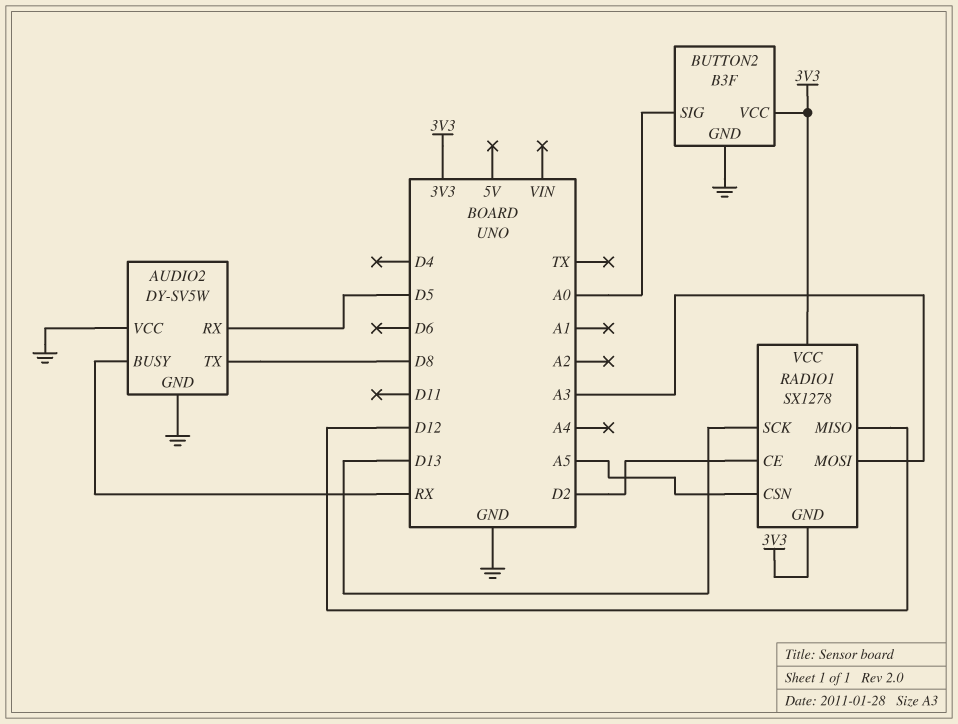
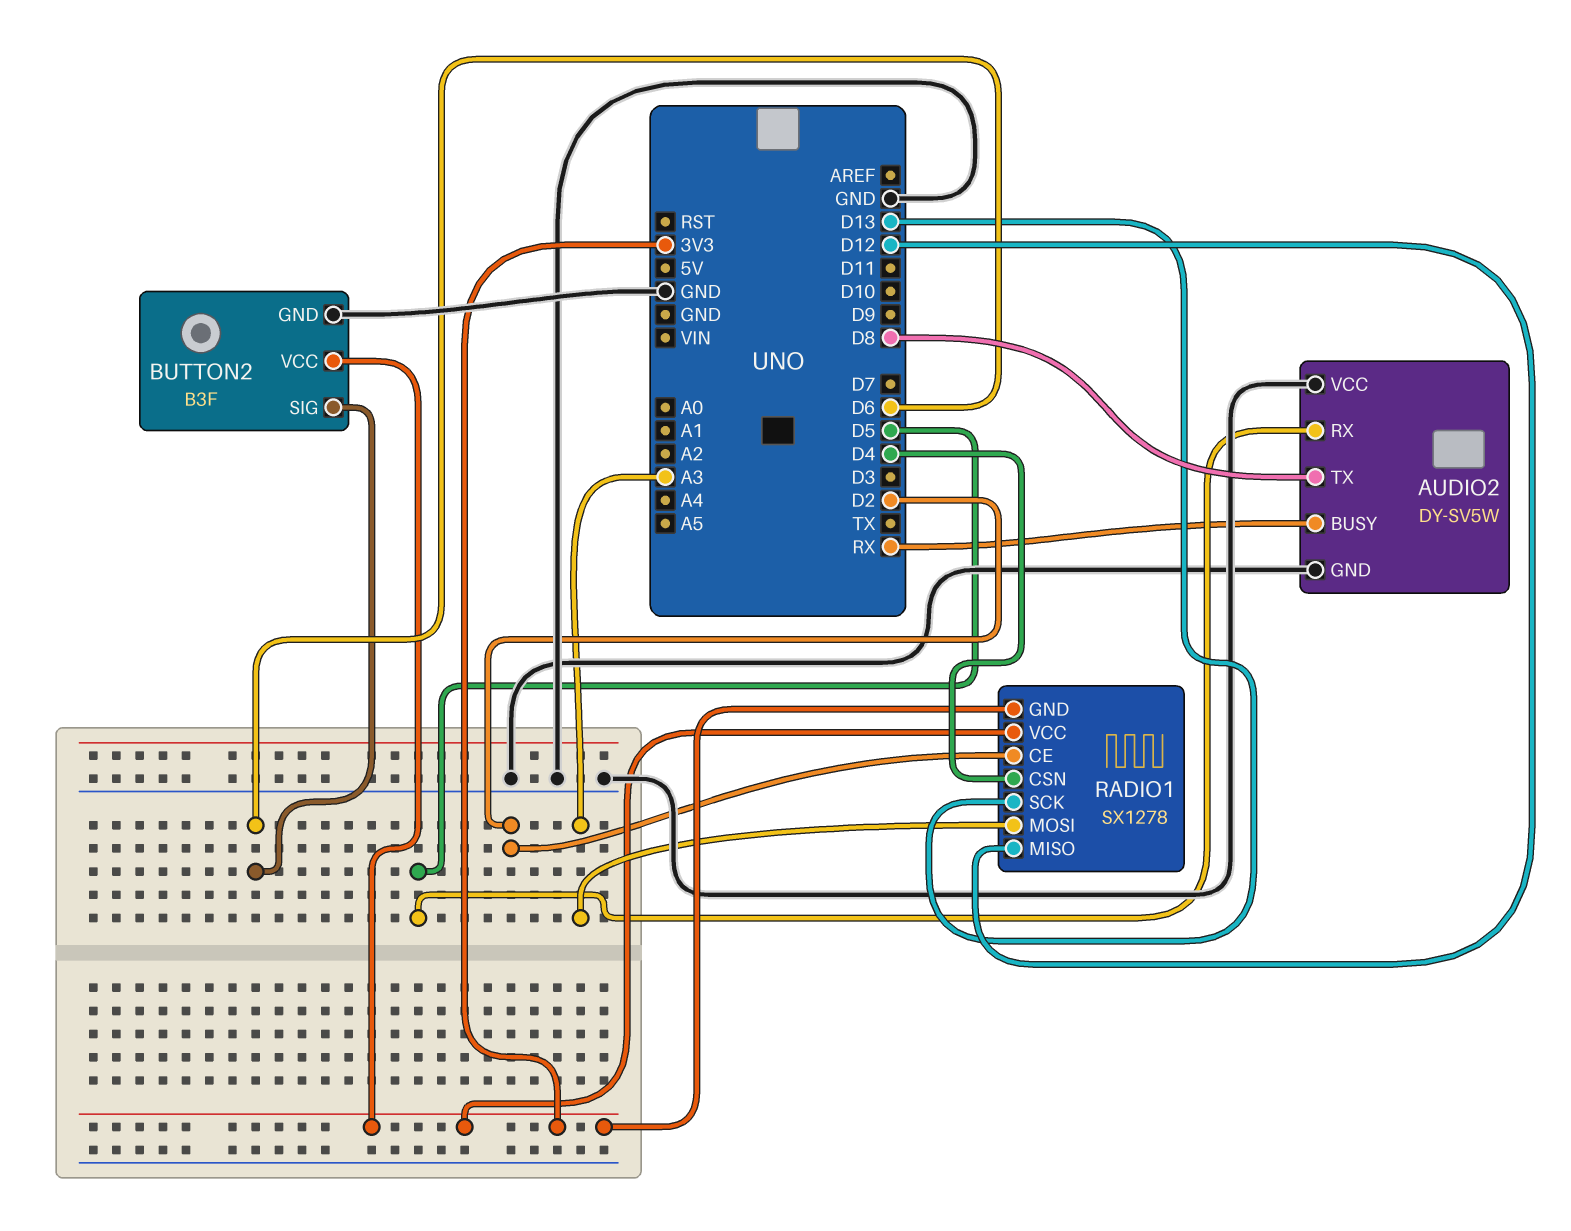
BUTTON2 pin SIG: A0 -> D6
RADIO1 pin CSN: A5 -> D4

